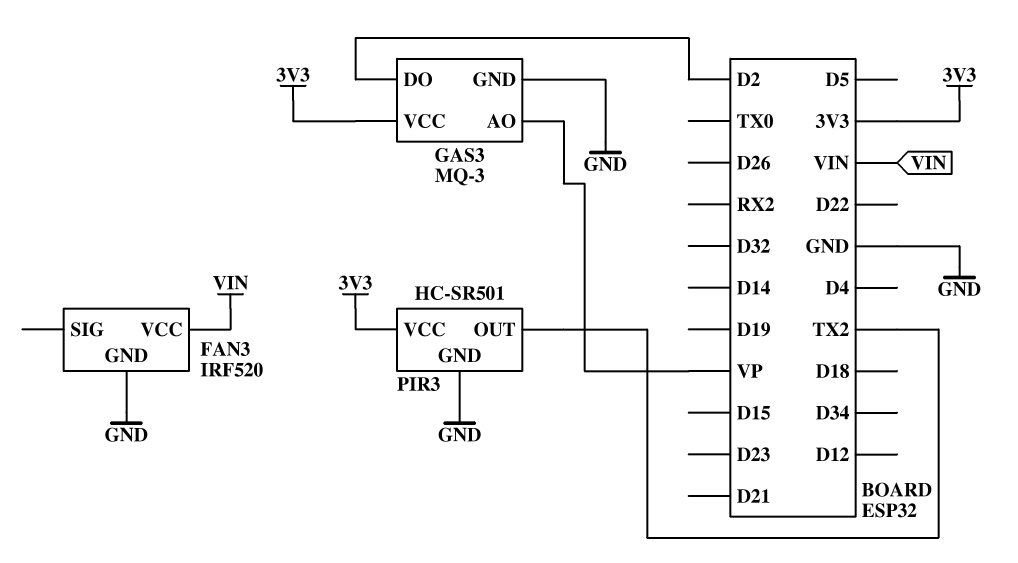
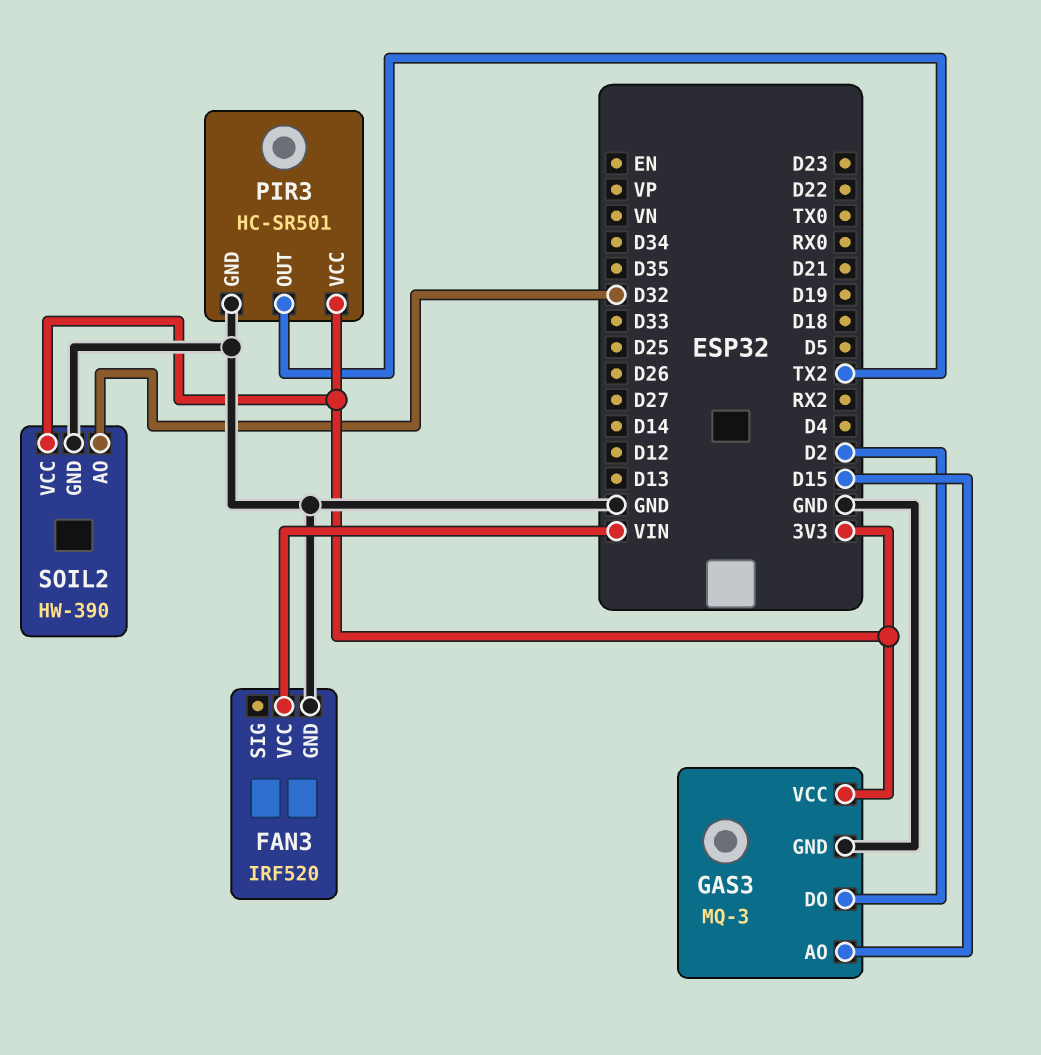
GAS3 pin AO: VP -> D15
SOIL2: none -> HW-390
SOIL2 pin AO: none -> D32
SOIL2 pin GND: none -> GND
SOIL2 pin VCC: none -> 3V3

